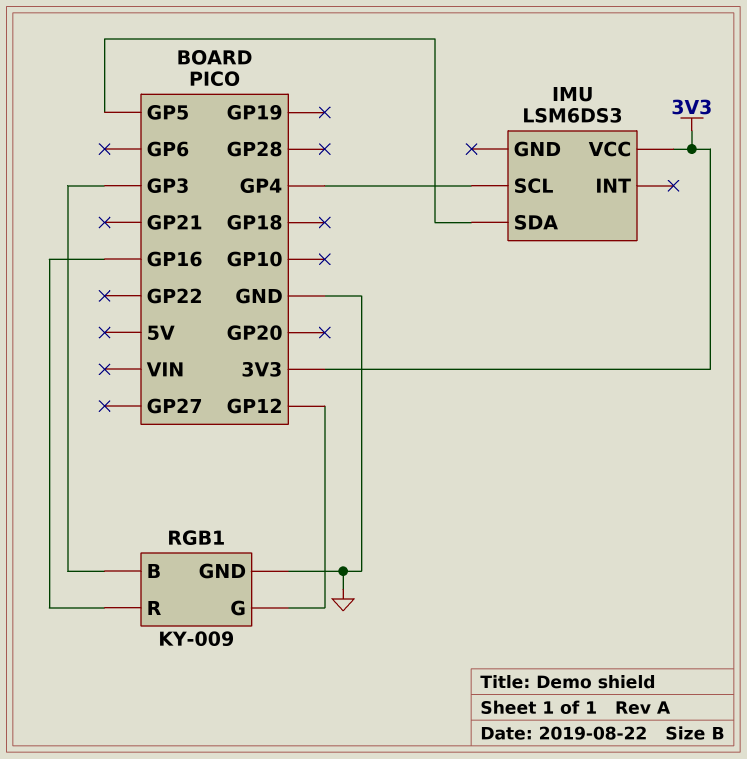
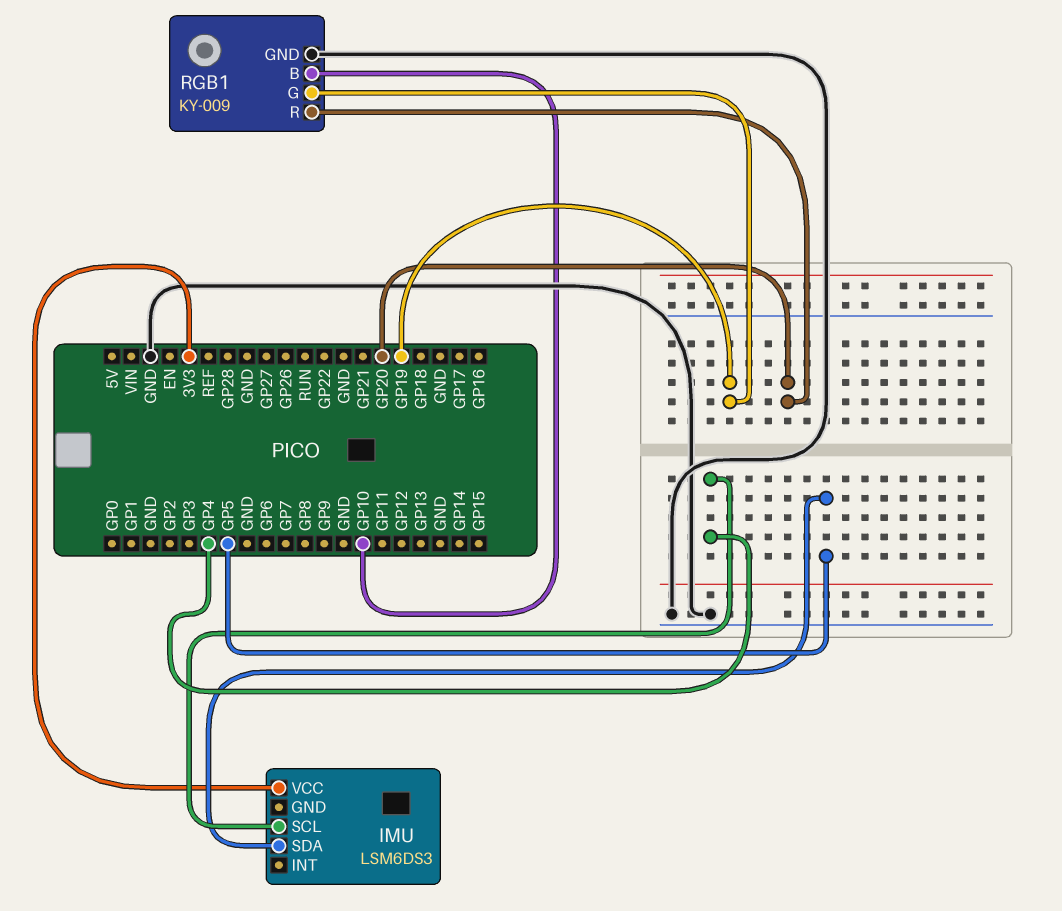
RGB1 pin B: GP3 -> GP10
RGB1 pin G: GP12 -> GP19
RGB1 pin R: GP16 -> GP20

